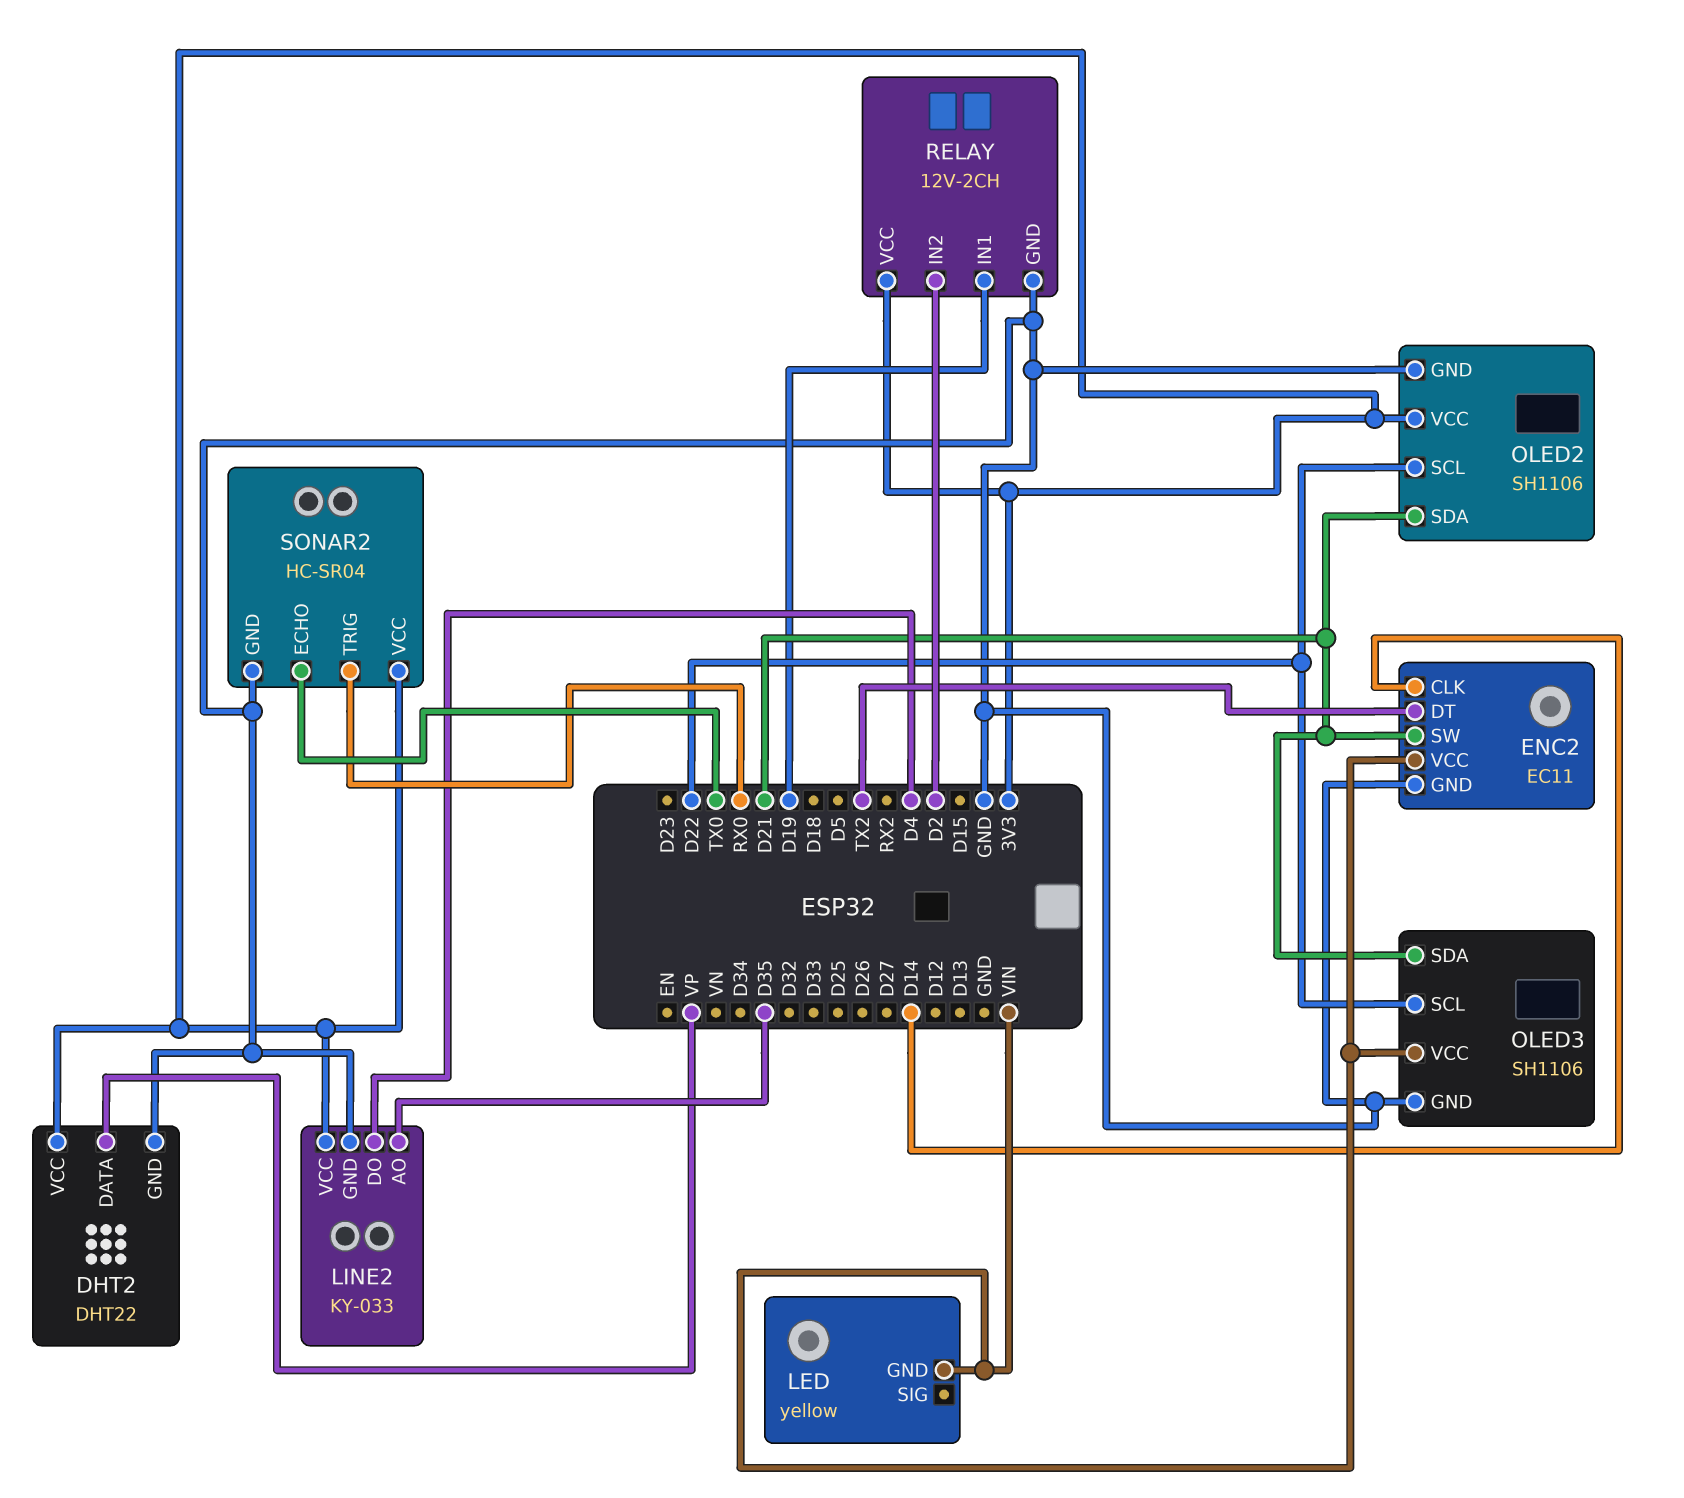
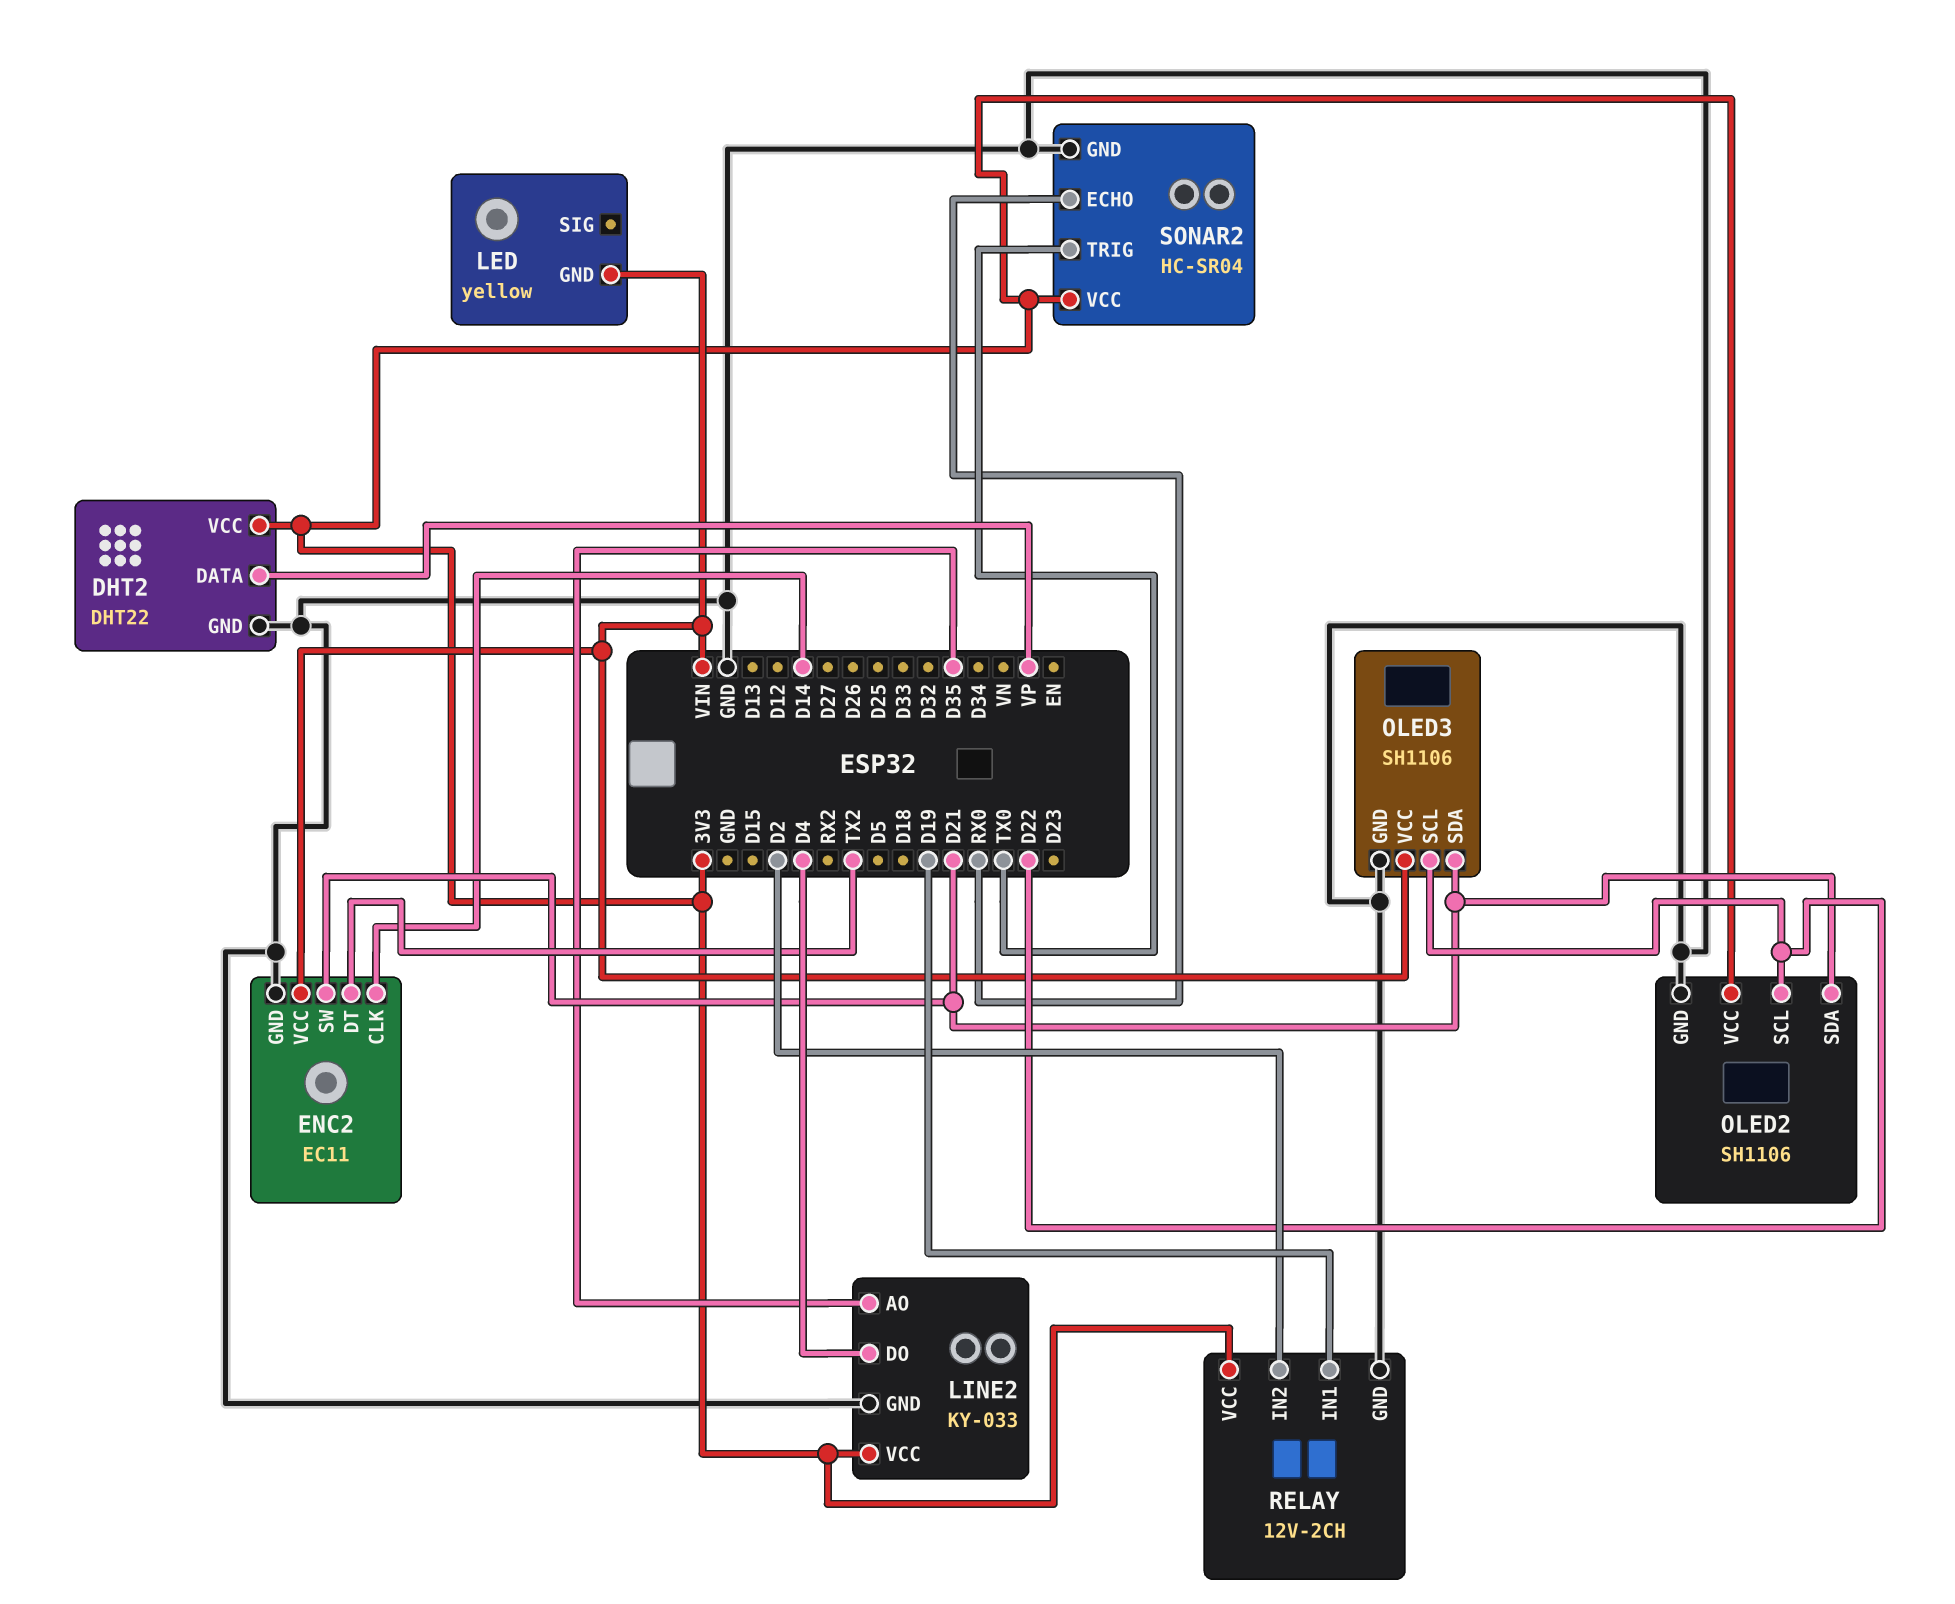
SONAR2 pin ECHO: TX0 -> RX0
SONAR2 pin TRIG: RX0 -> TX0

